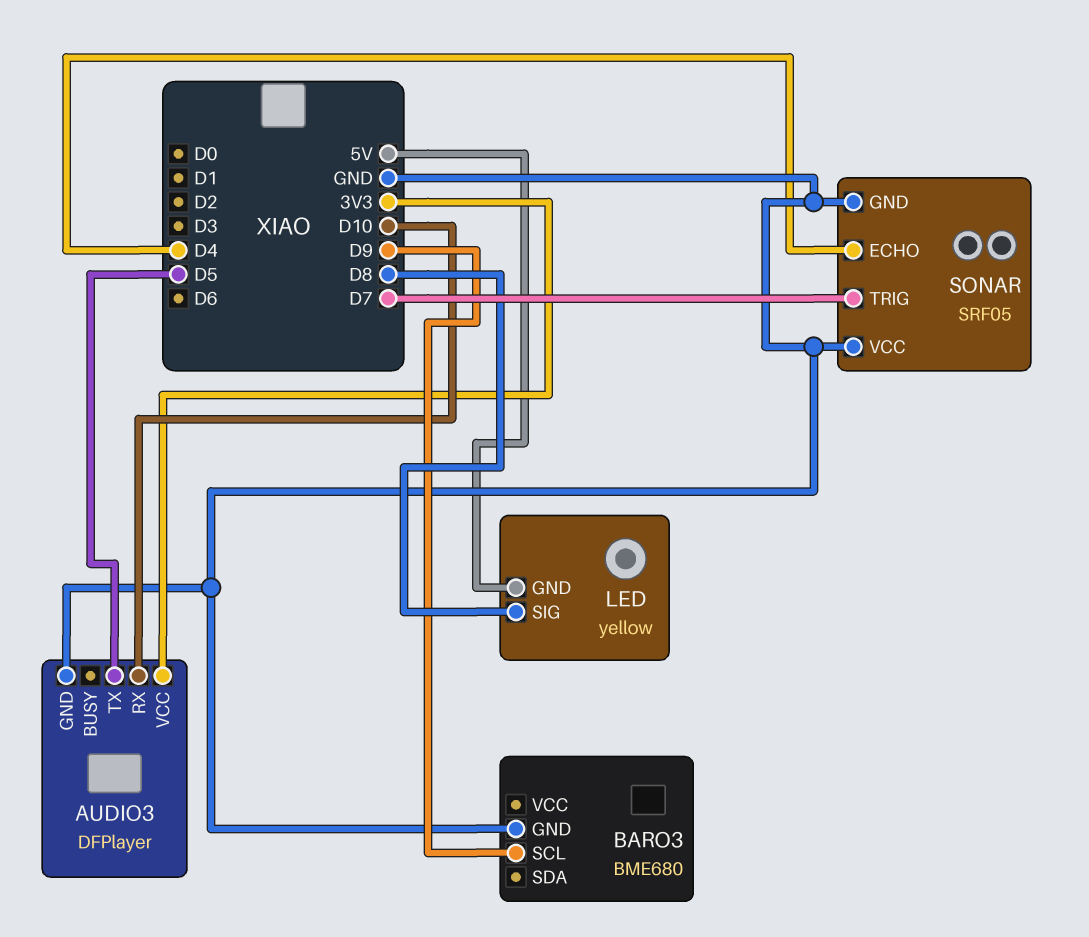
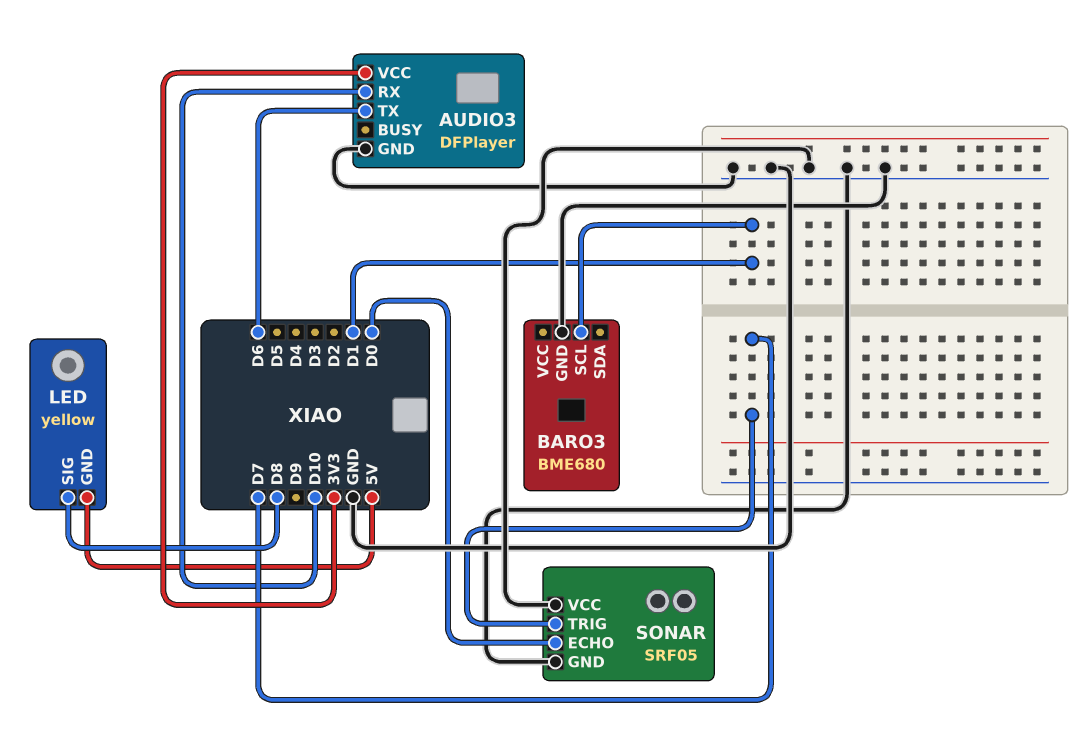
AUDIO3 pin TX: D5 -> D6
BARO3 pin SCL: D9 -> D1
SONAR pin ECHO: D4 -> D0

